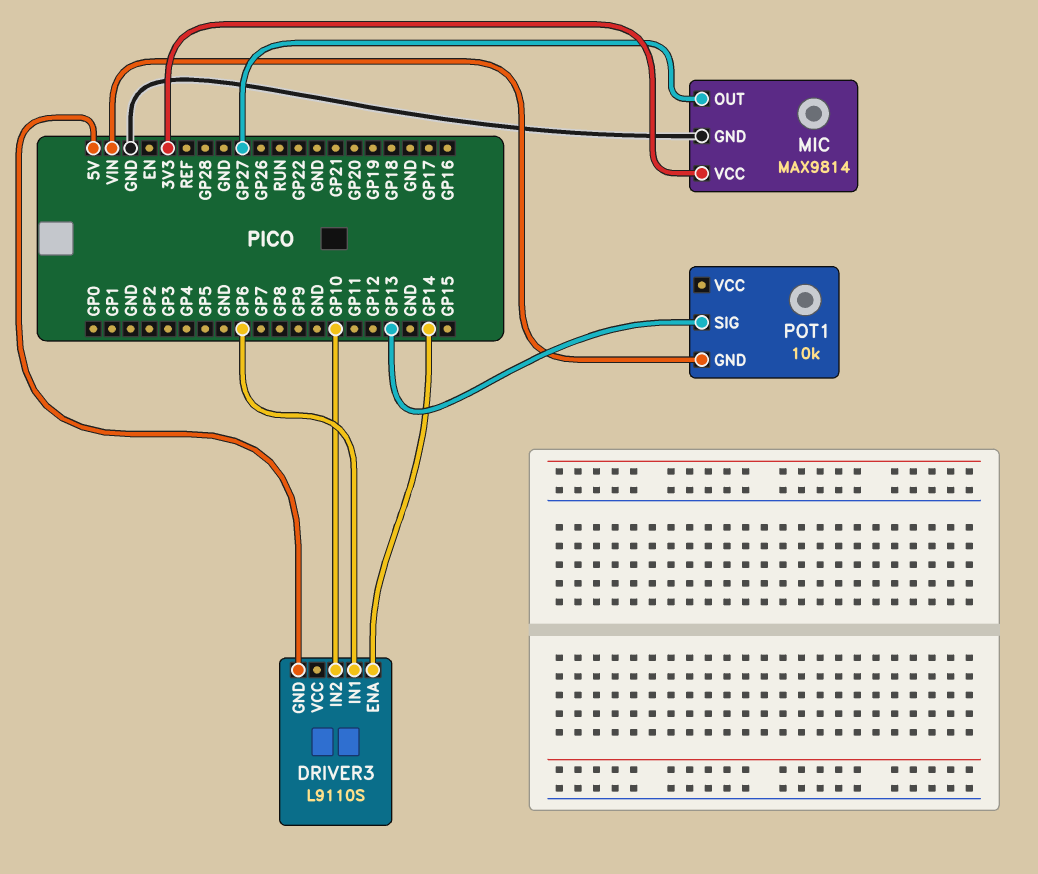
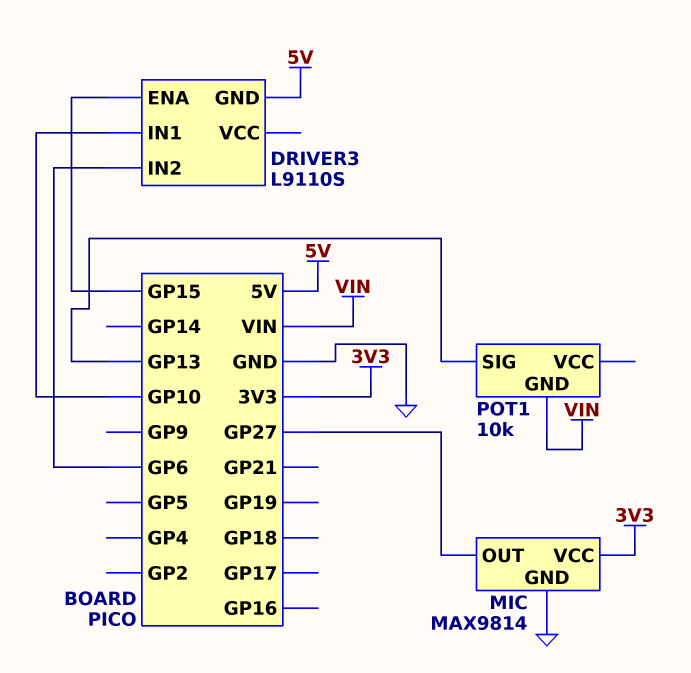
DRIVER3 pin ENA: GP14 -> GP15
DRIVER3 pin IN1: GP6 -> GP10
DRIVER3 pin IN2: GP10 -> GP6

